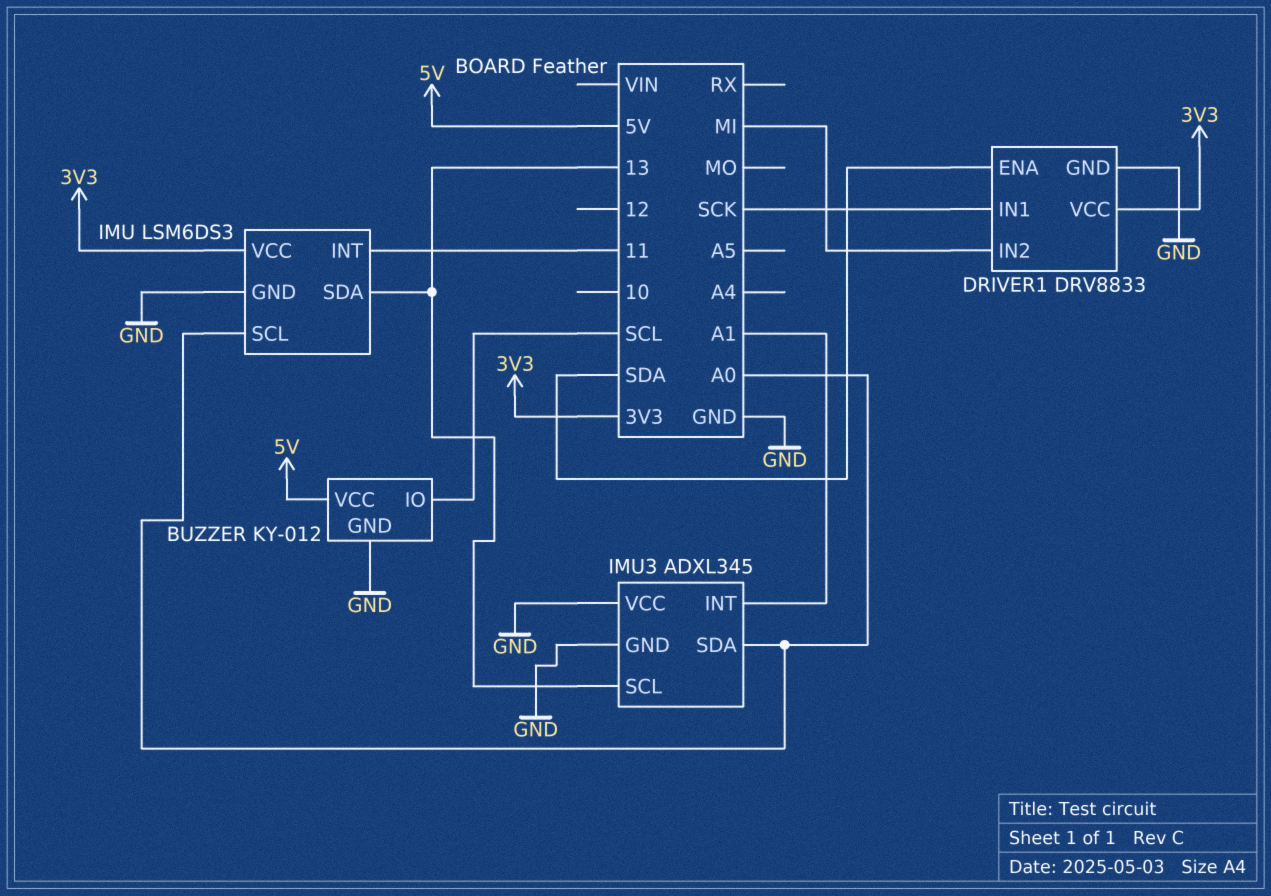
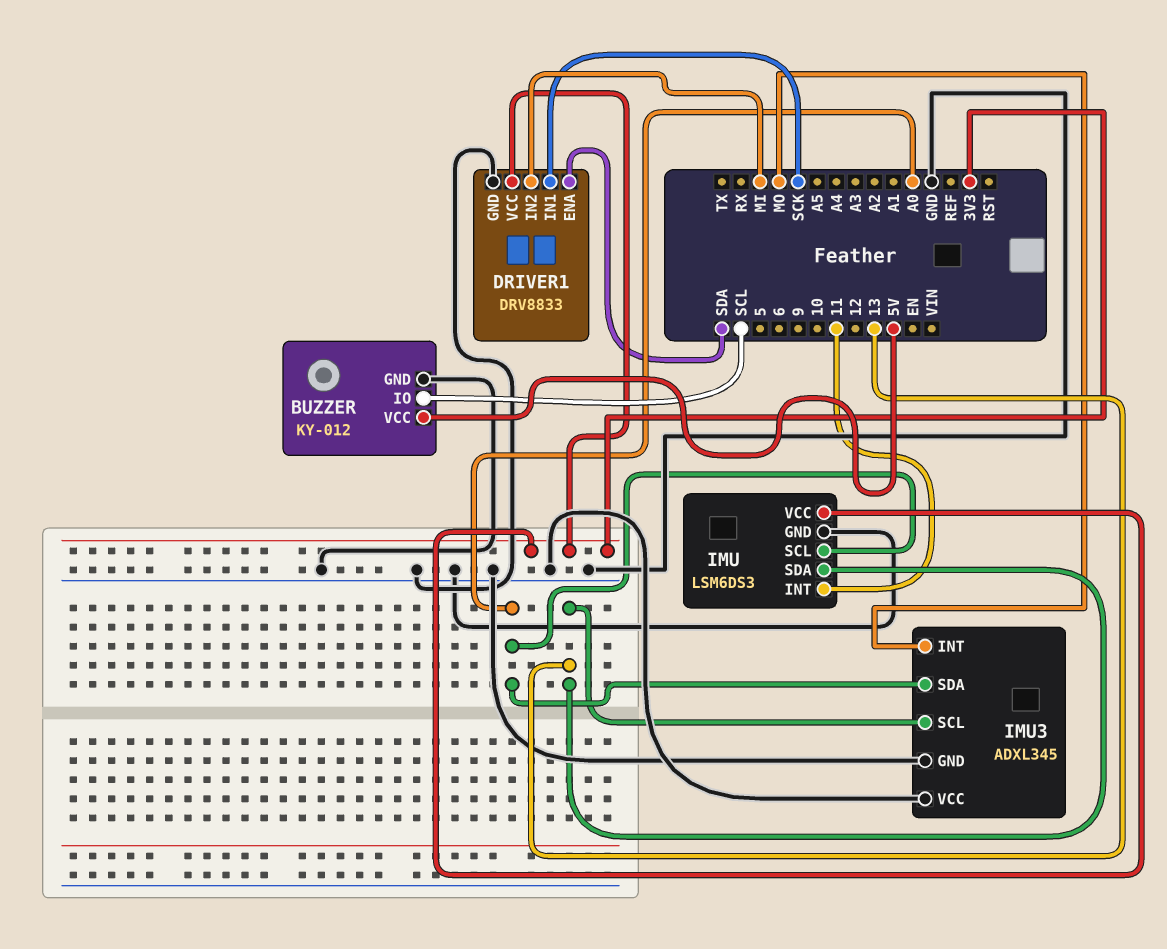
IMU3 pin INT: A1 -> MO

